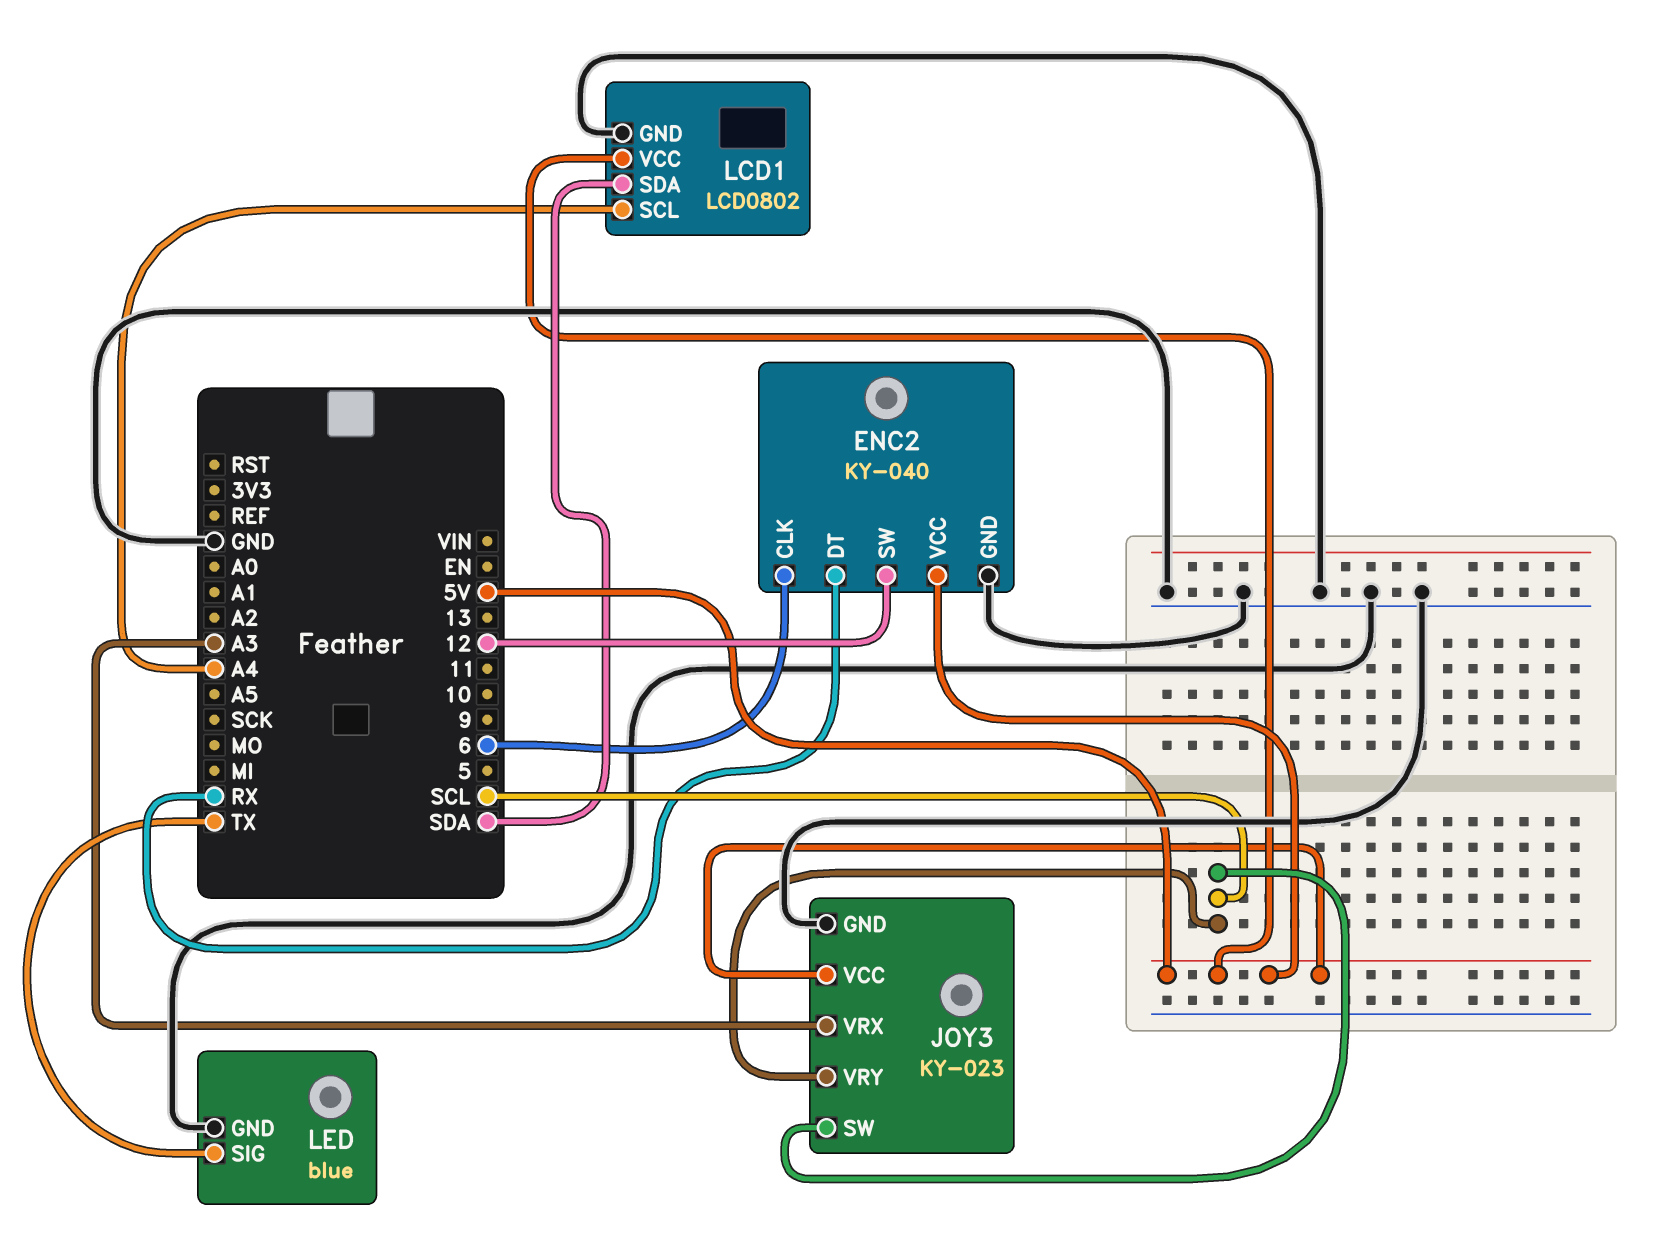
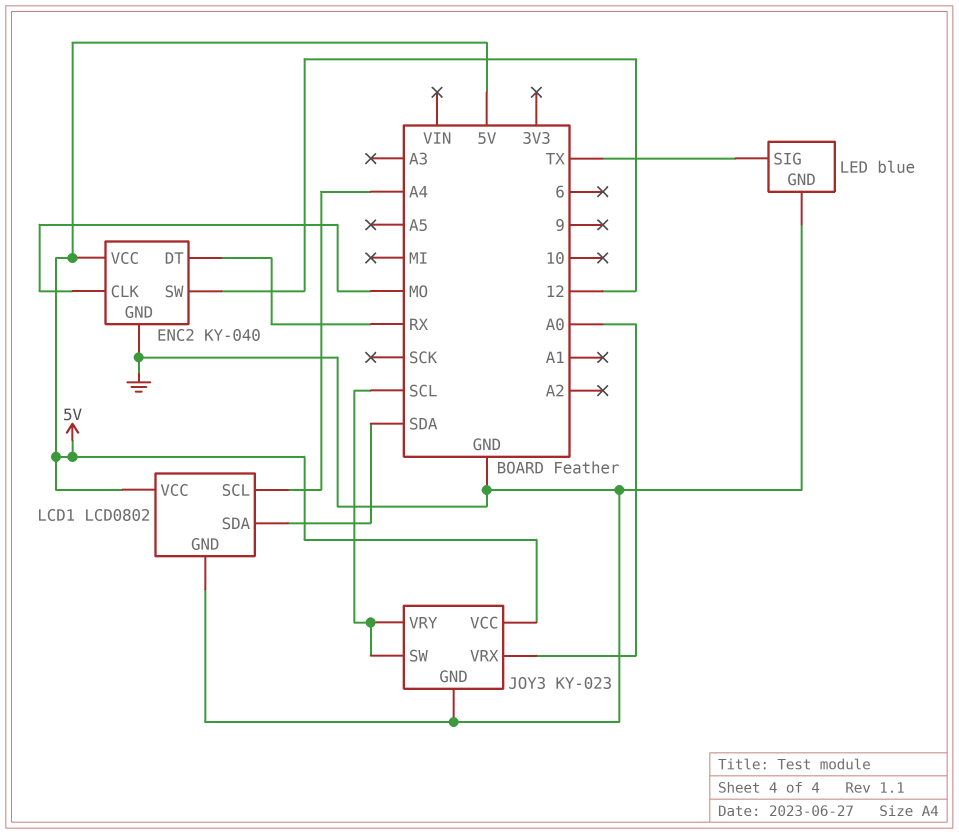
ENC2 pin CLK: 6 -> MO
JOY3 pin VRX: A3 -> A0

